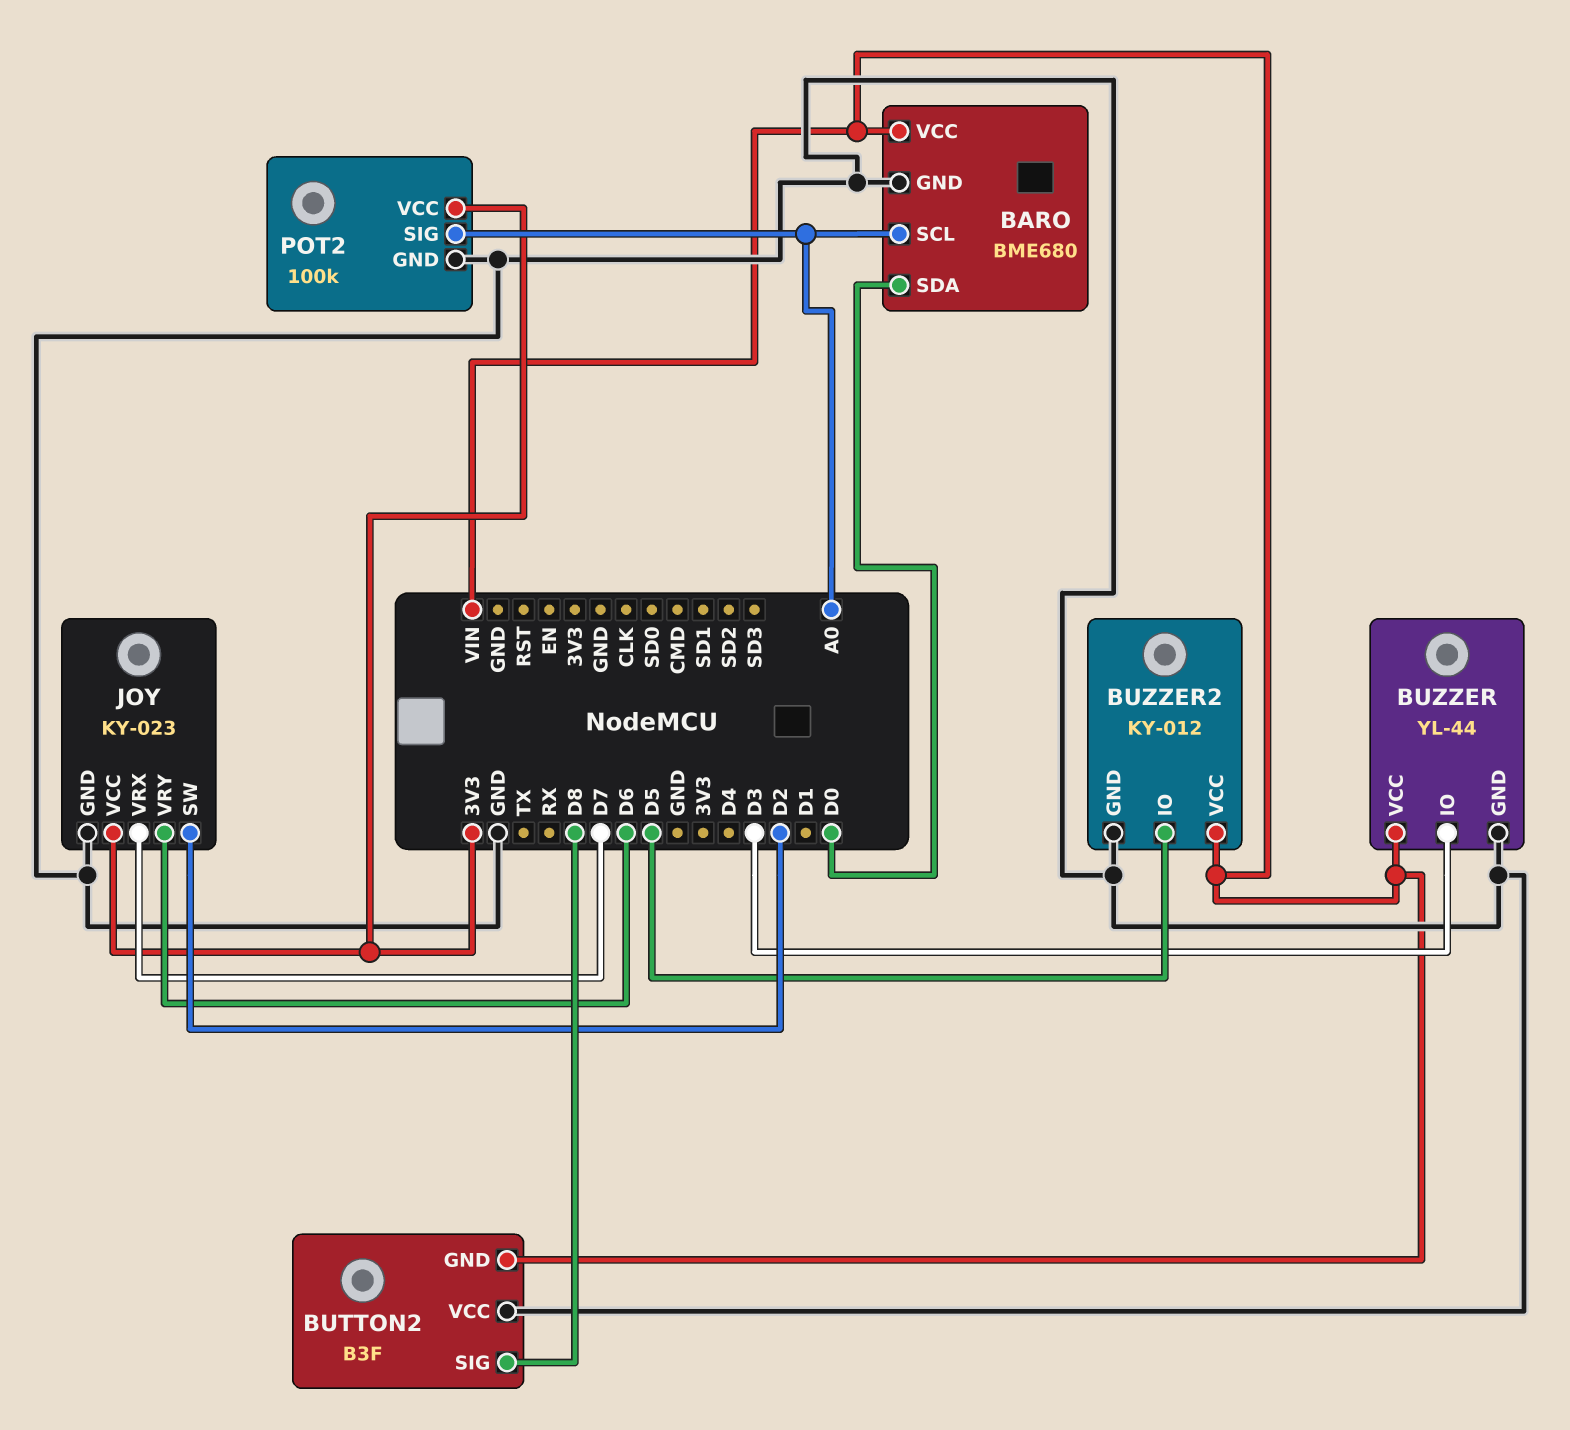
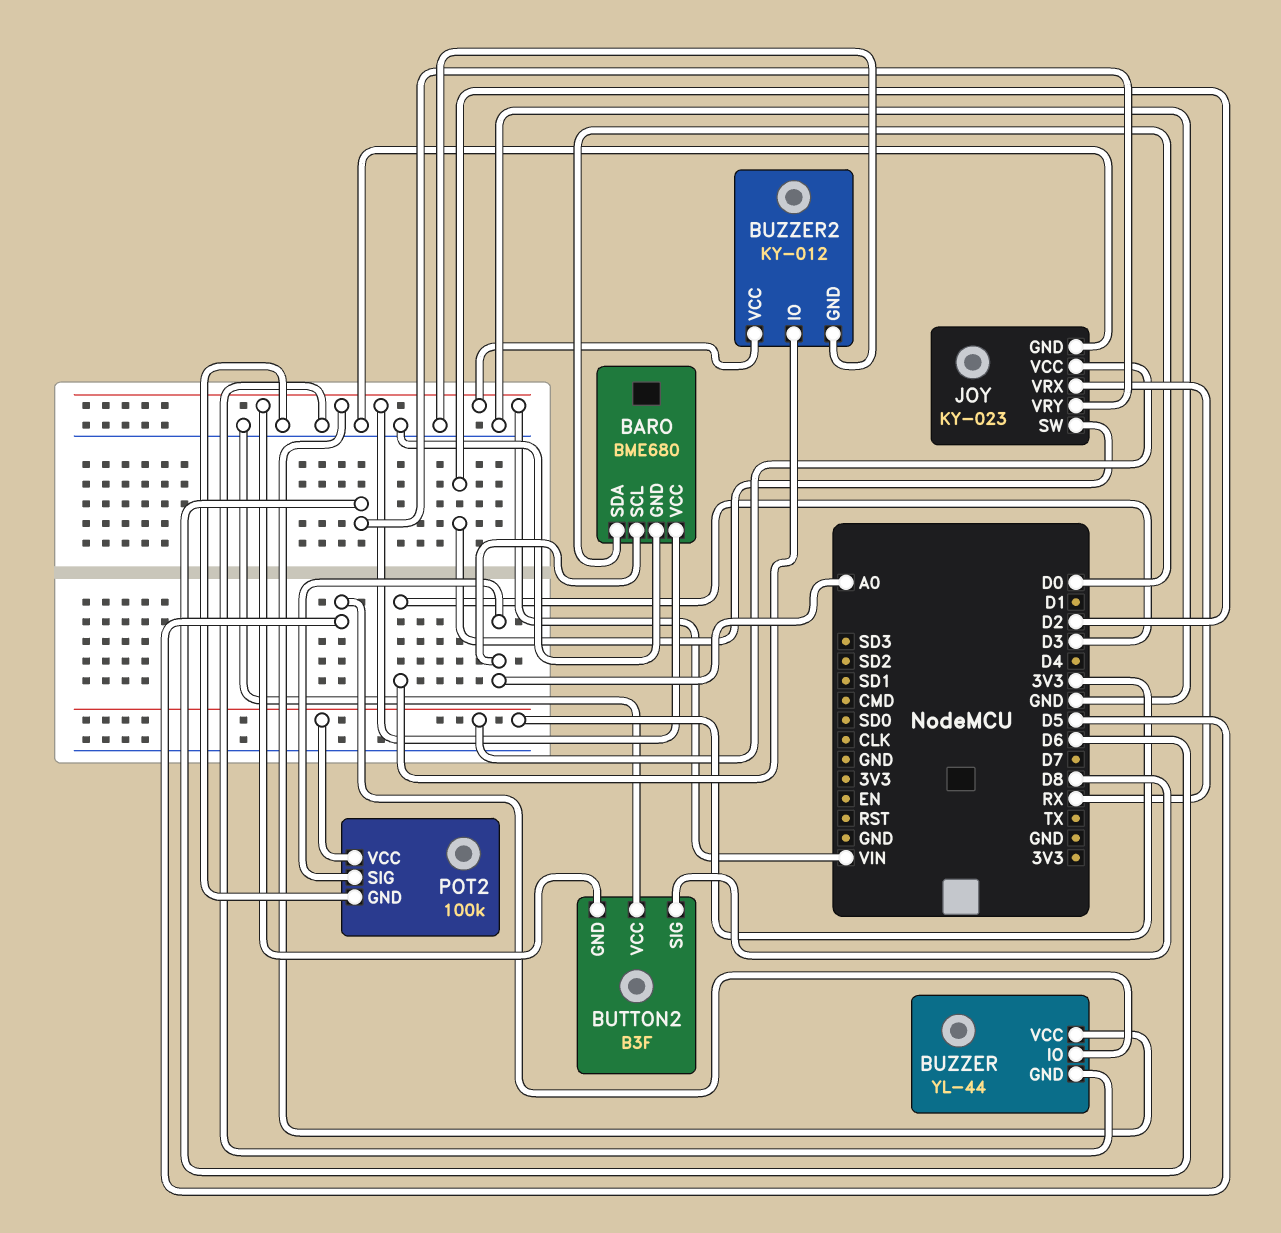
BUZZER pin IO: D3 -> D5
BUZZER2 pin IO: D5 -> D3
JOY pin VRX: D7 -> RX

